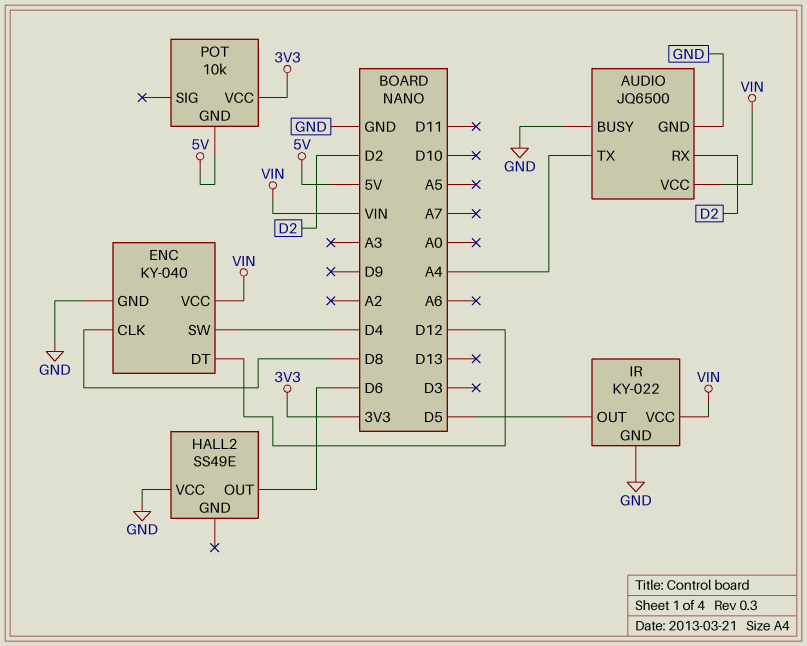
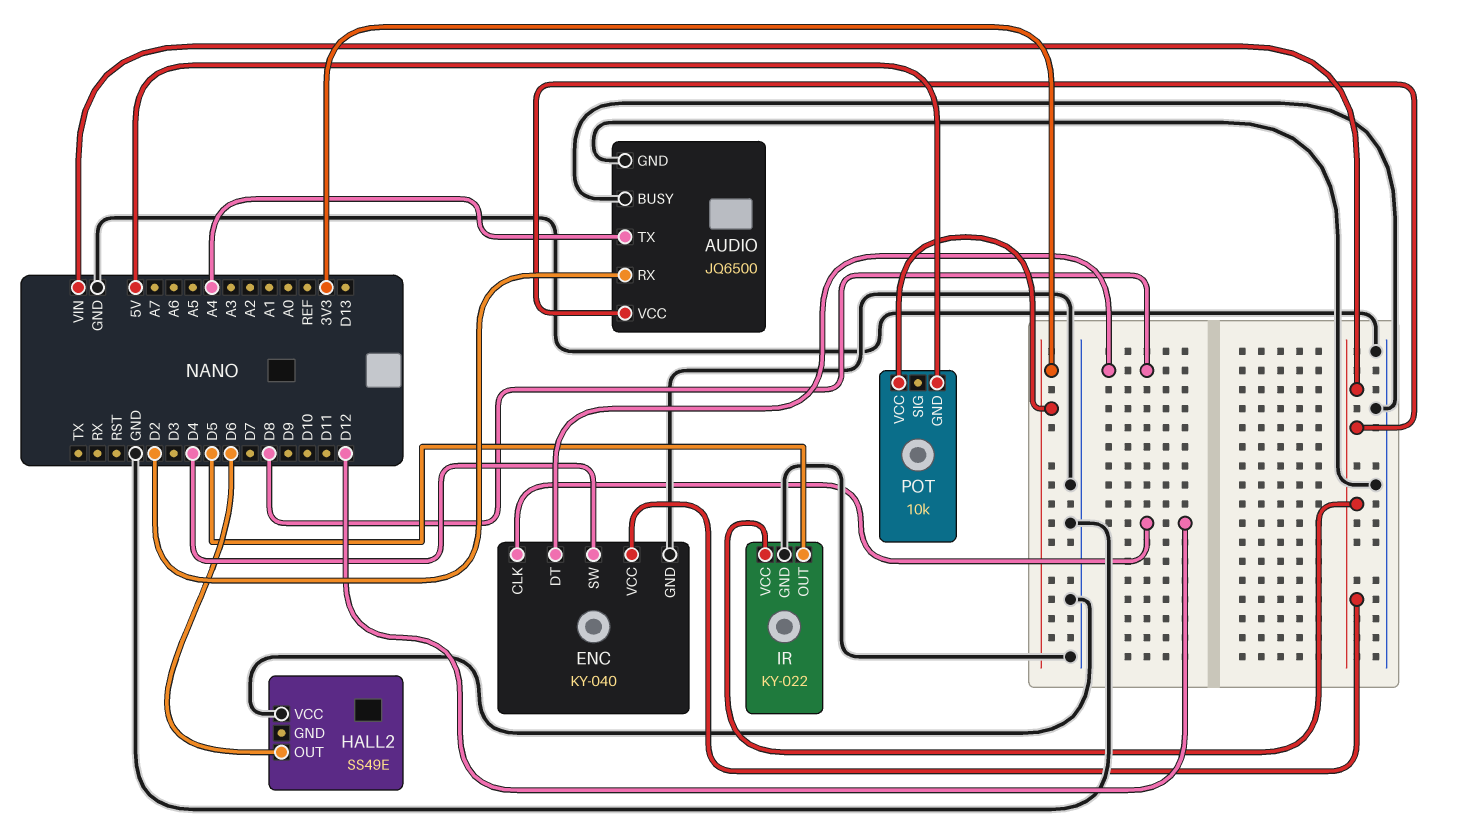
ENC pin CLK: D8 -> D12
ENC pin DT: D12 -> D8

